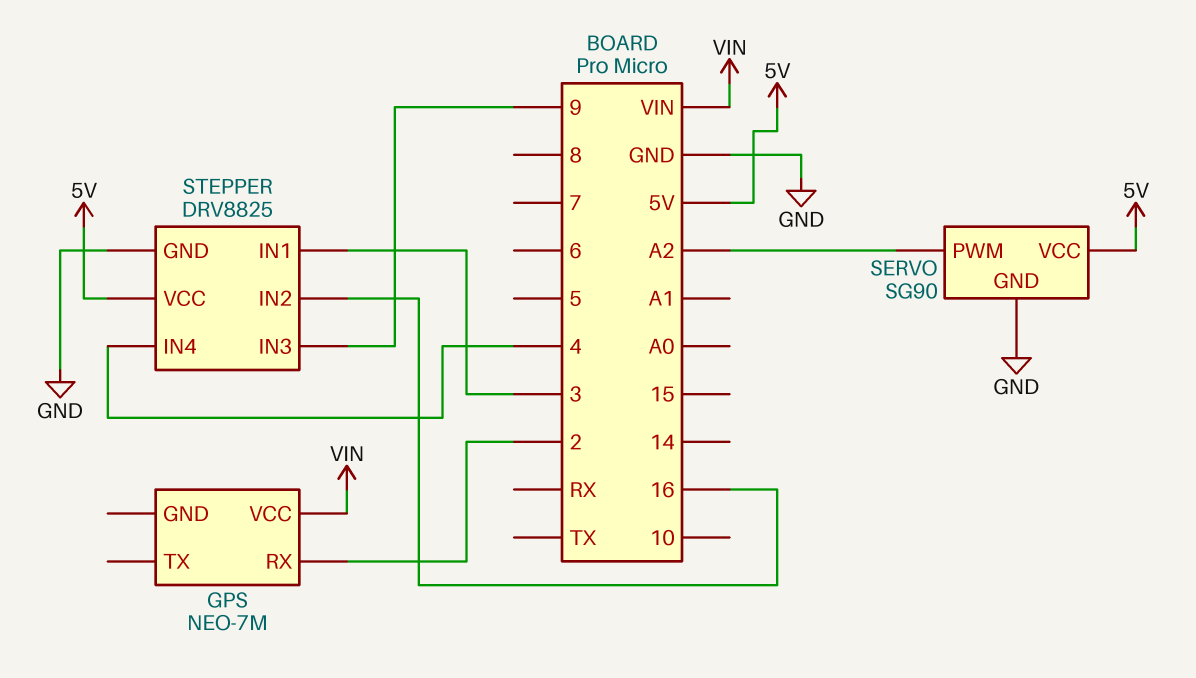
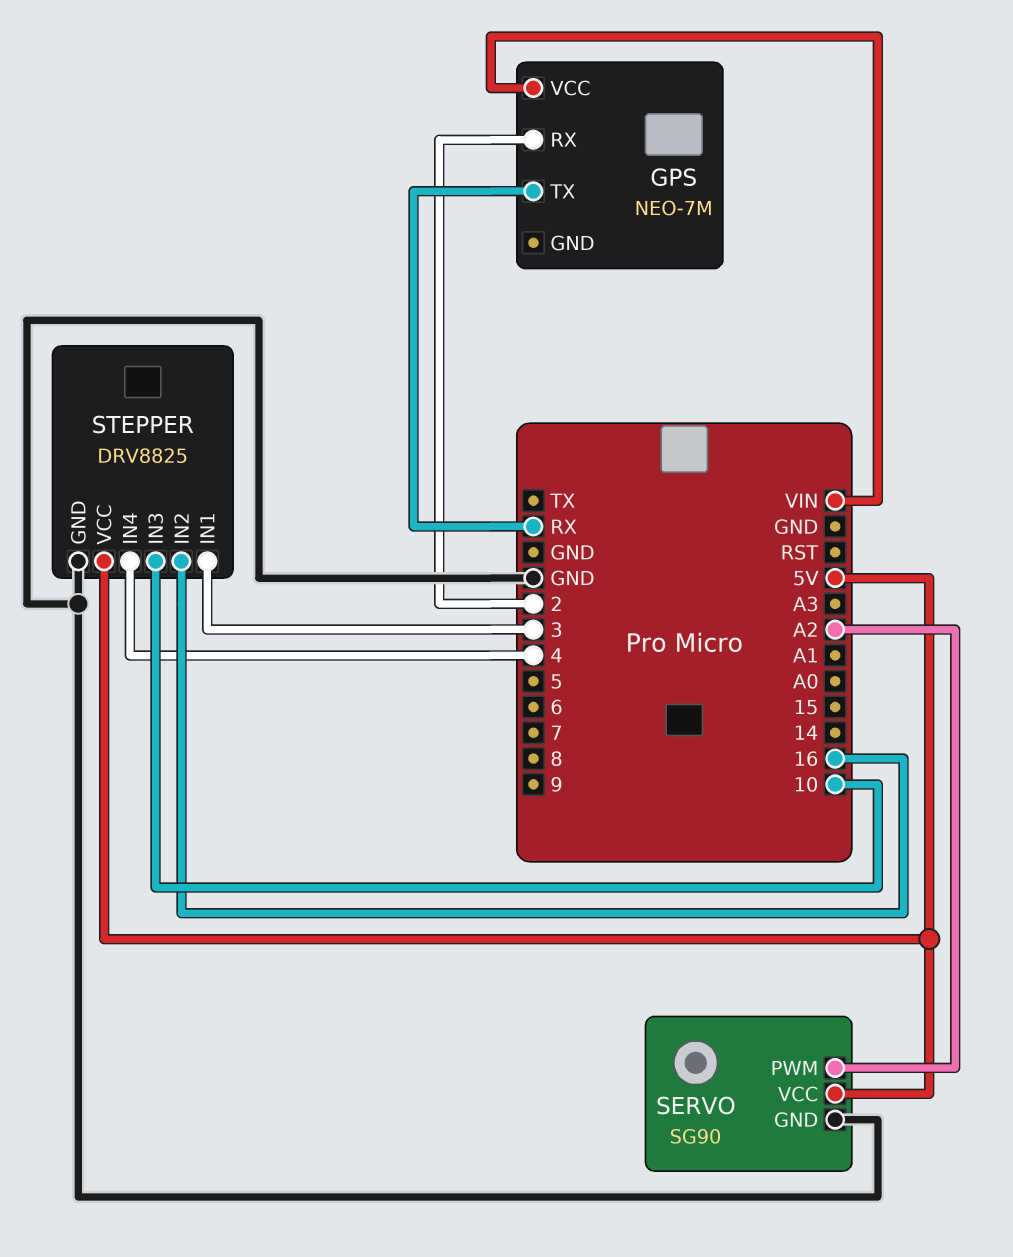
GPS pin TX: none -> RX
STEPPER pin IN3: 9 -> 10

